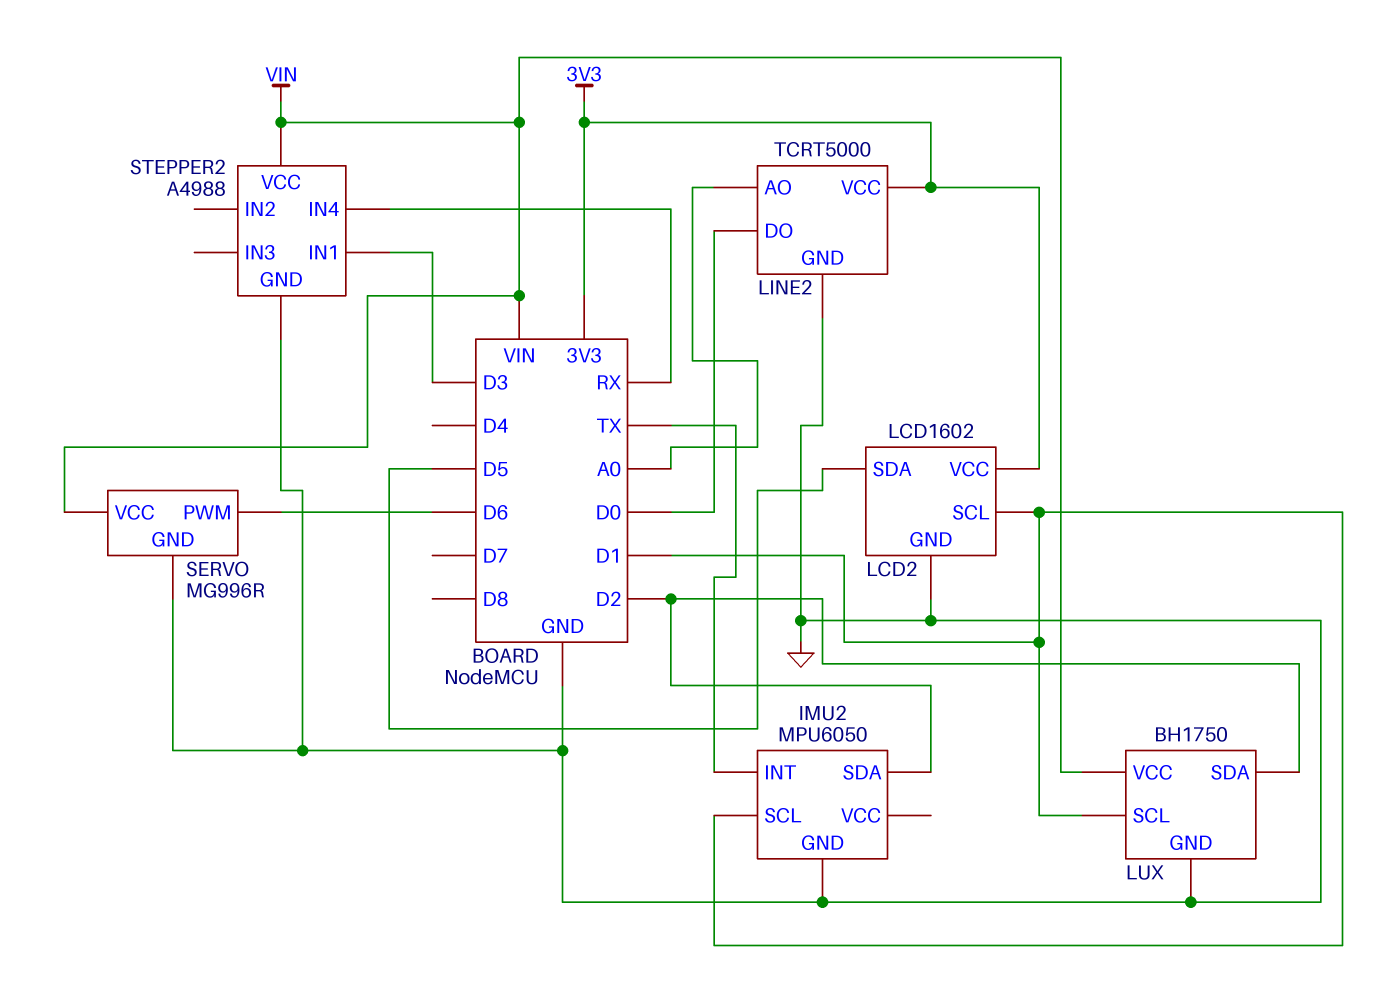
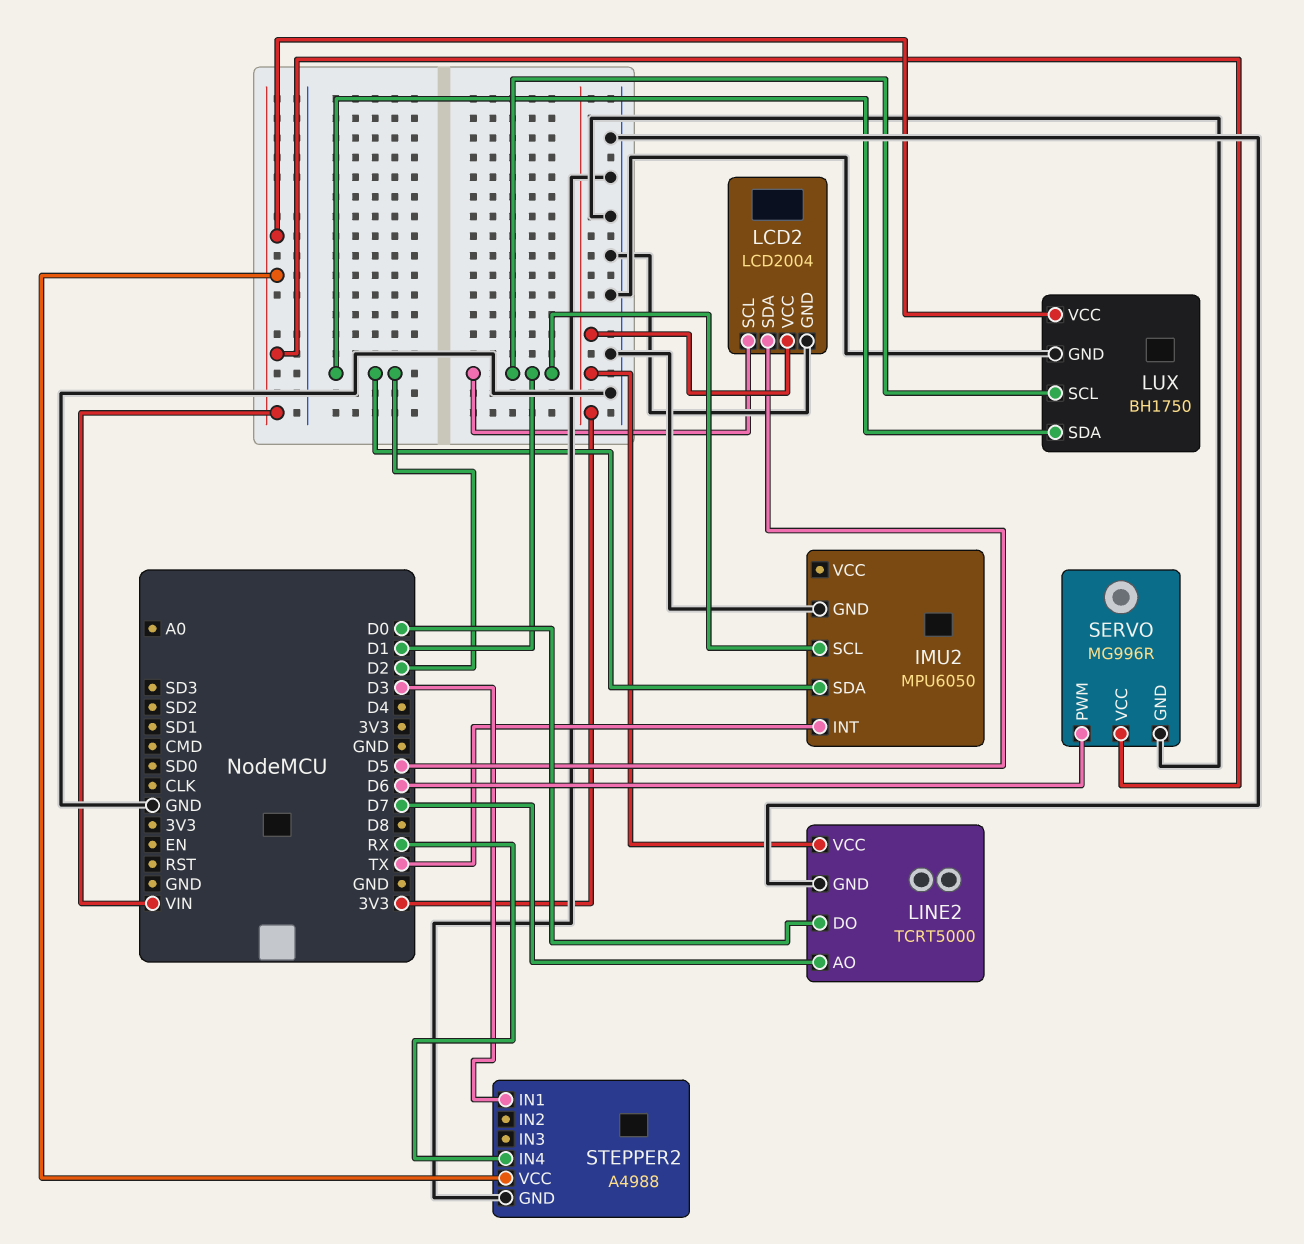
LCD2: LCD1602 -> LCD2004
LINE2 pin AO: A0 -> D7

